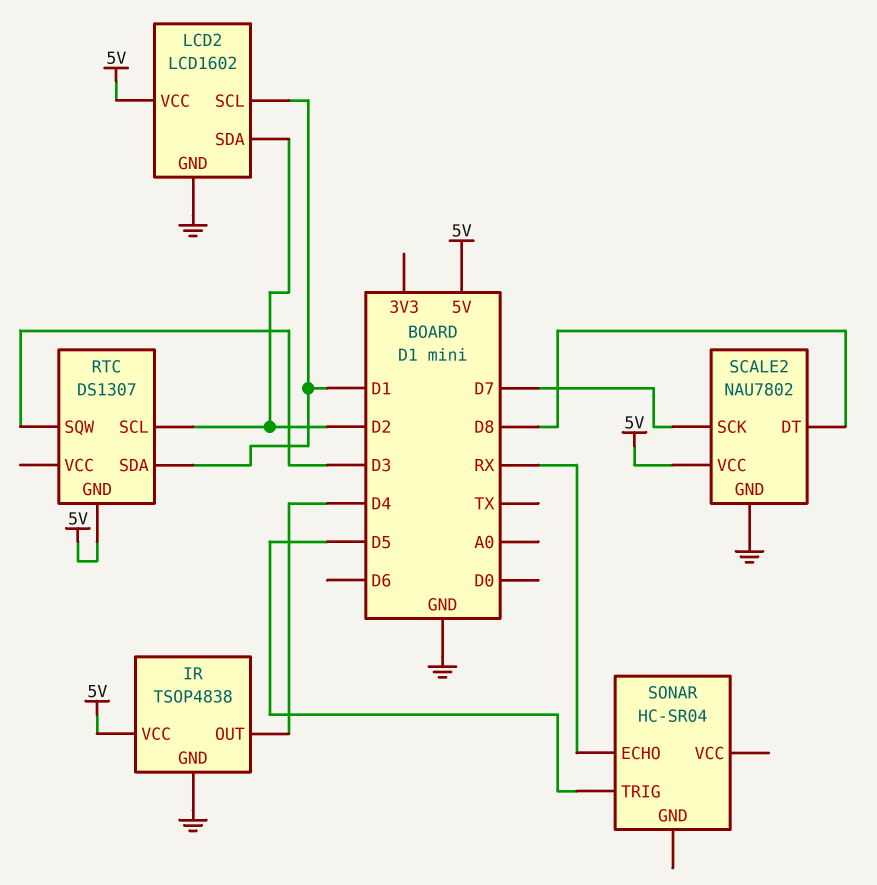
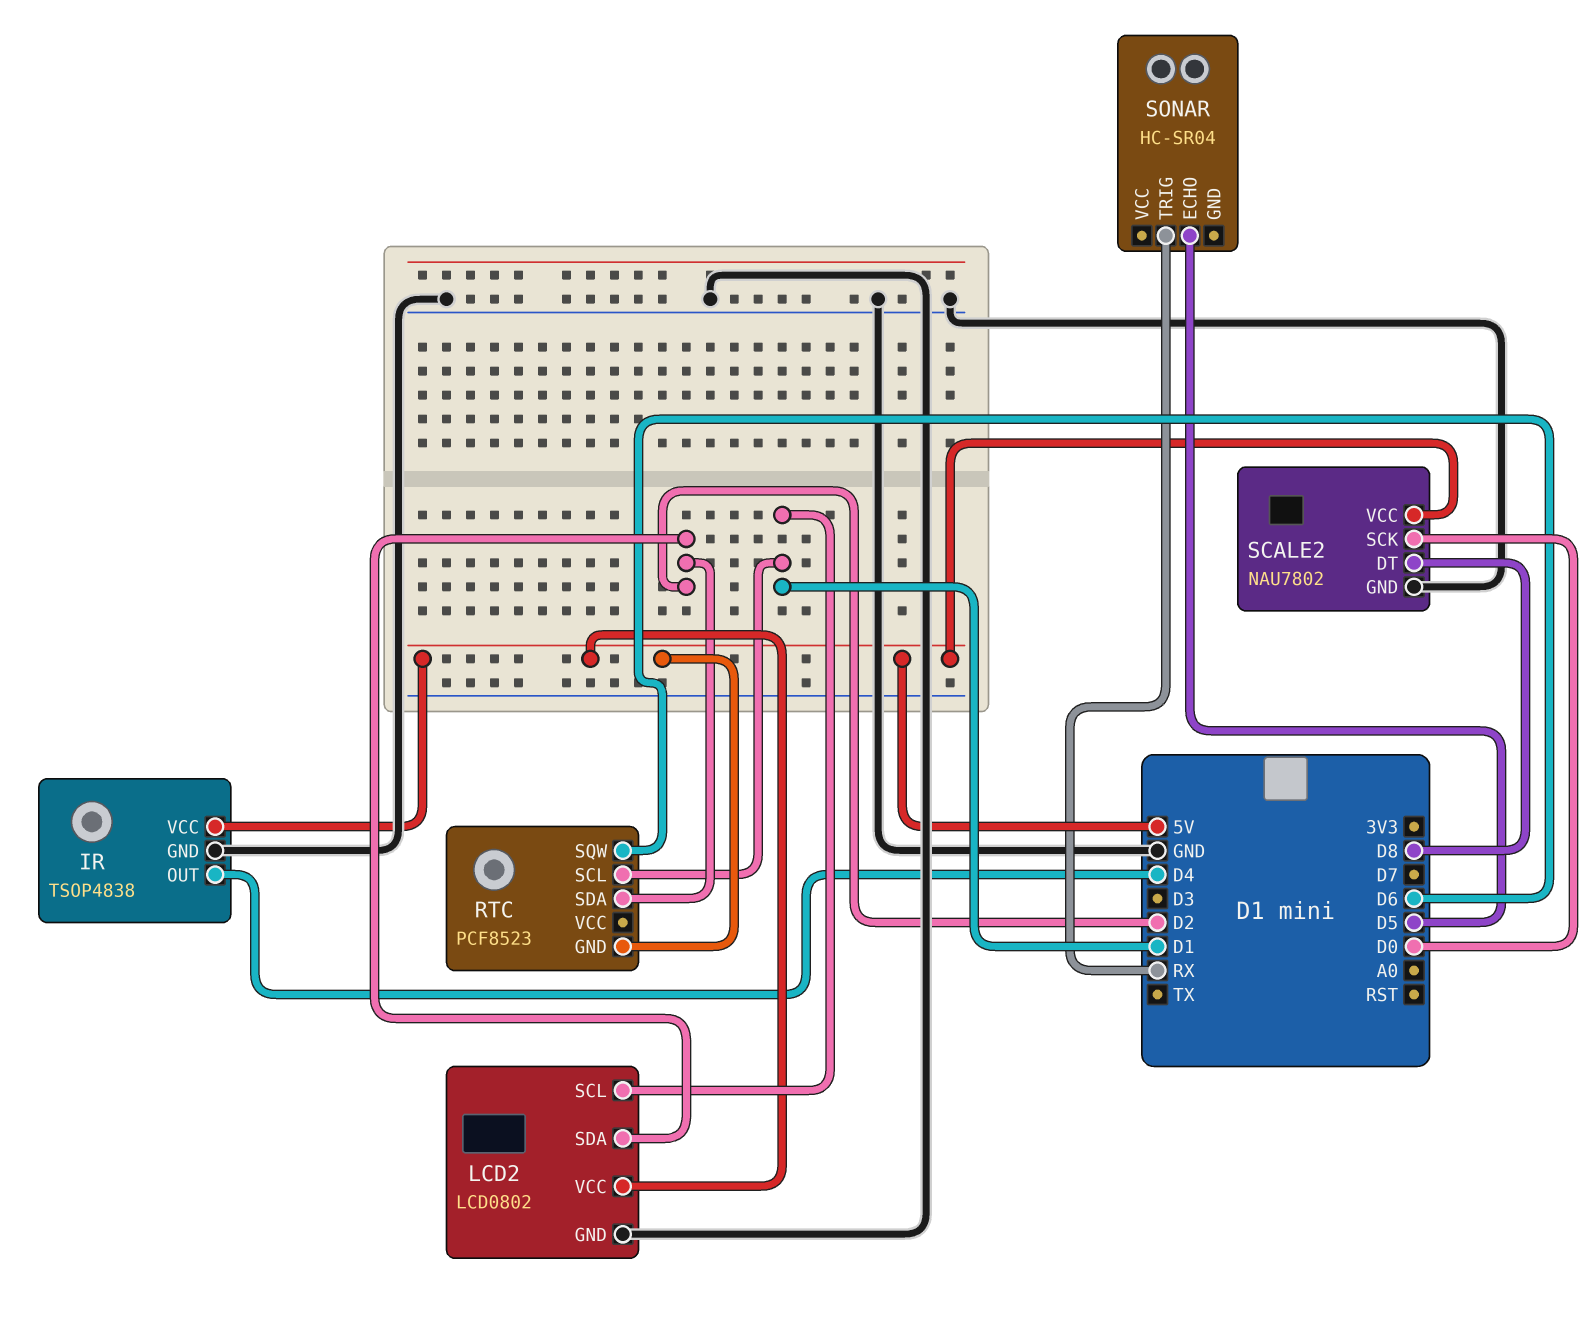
LCD2: LCD1602 -> LCD0802
RTC: DS1307 -> PCF8523
RTC pin SCL: D2 -> D1
RTC pin SDA: D1 -> D2
RTC pin SQW: D3 -> D6
SCALE2 pin SCK: D7 -> D0
SONAR pin ECHO: RX -> D5
SONAR pin TRIG: D5 -> RX

